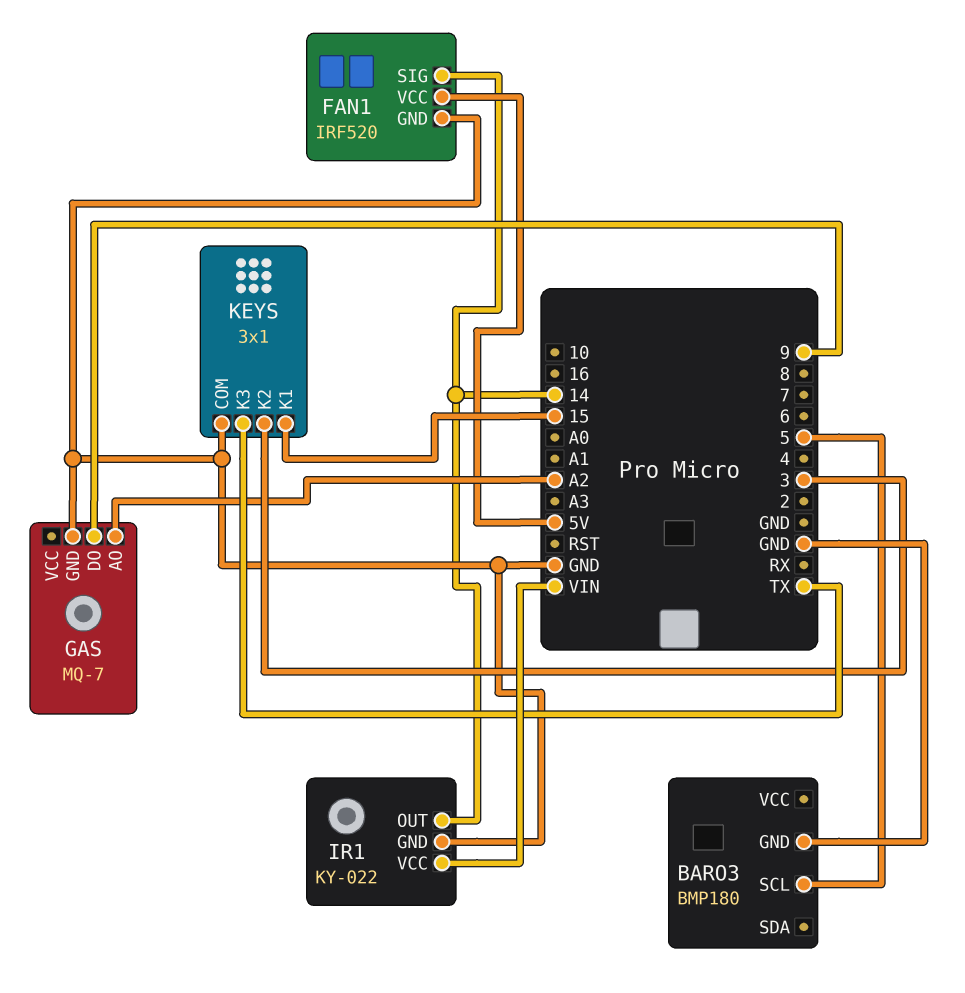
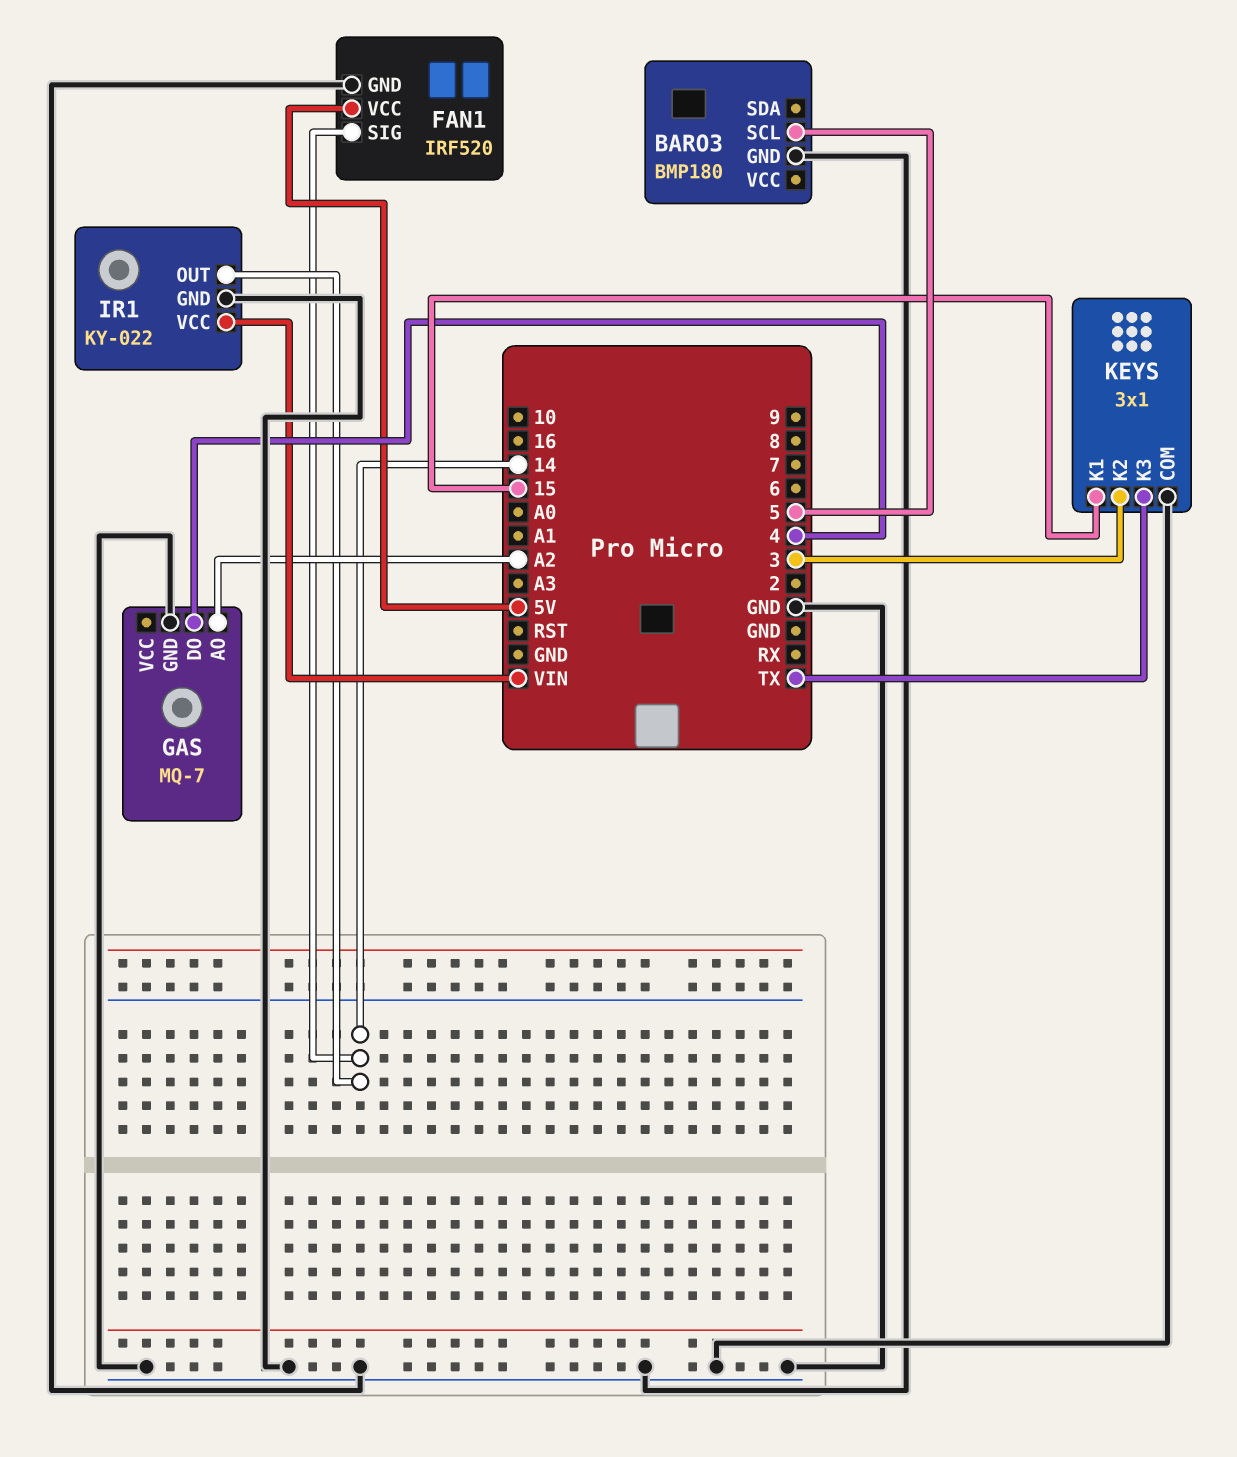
GAS pin DO: 9 -> 4

